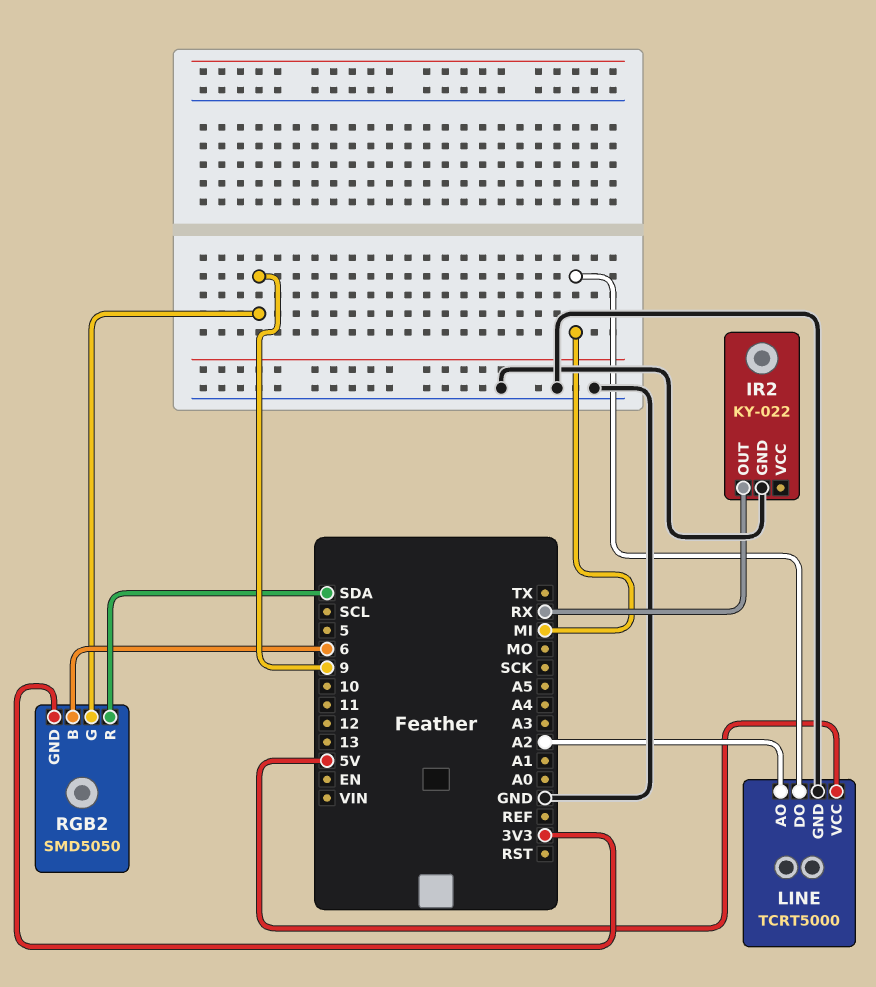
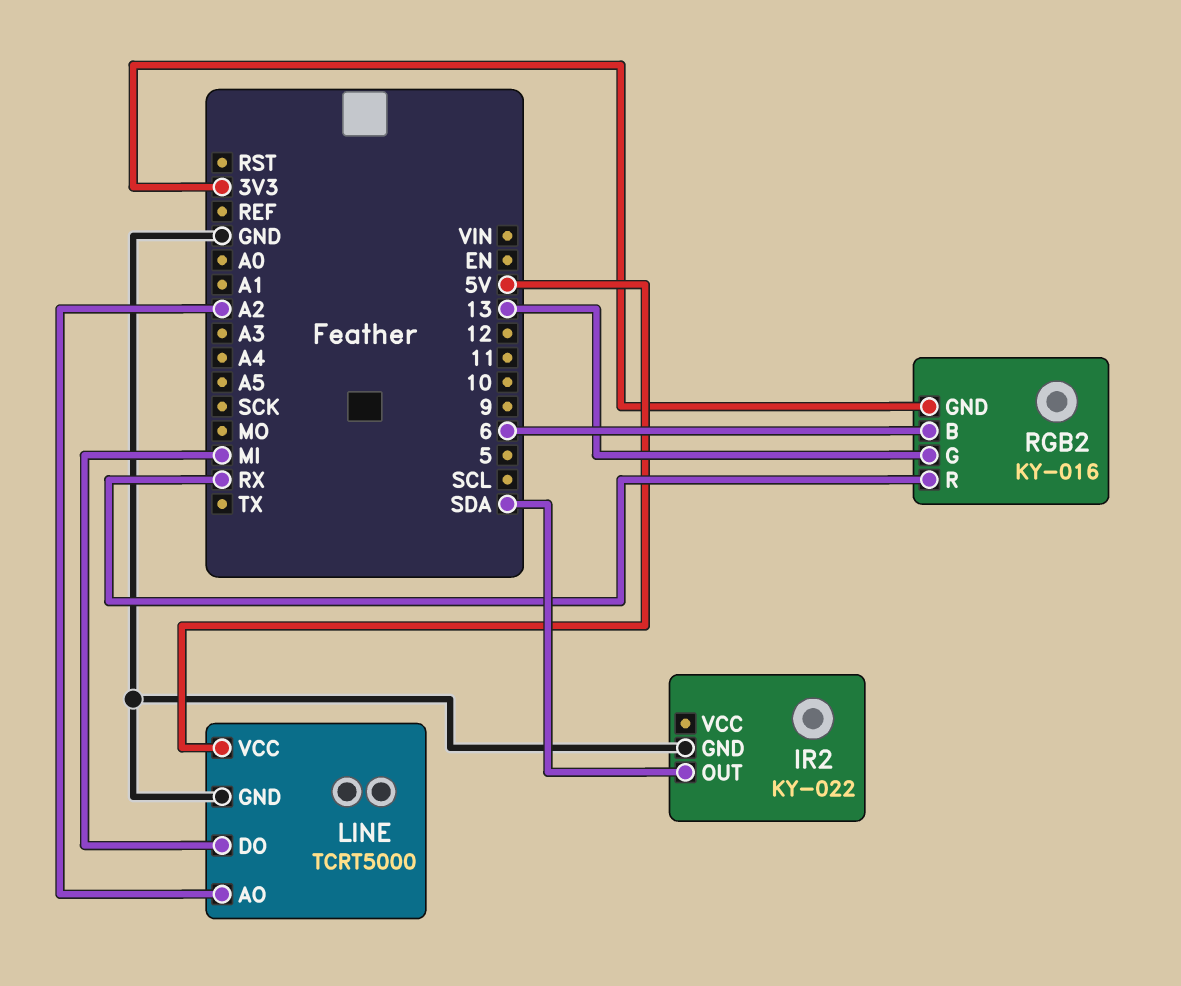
IR2 pin OUT: RX -> SDA
RGB2: SMD5050 -> KY-016
RGB2 pin G: 9 -> 13
RGB2 pin R: SDA -> RX

